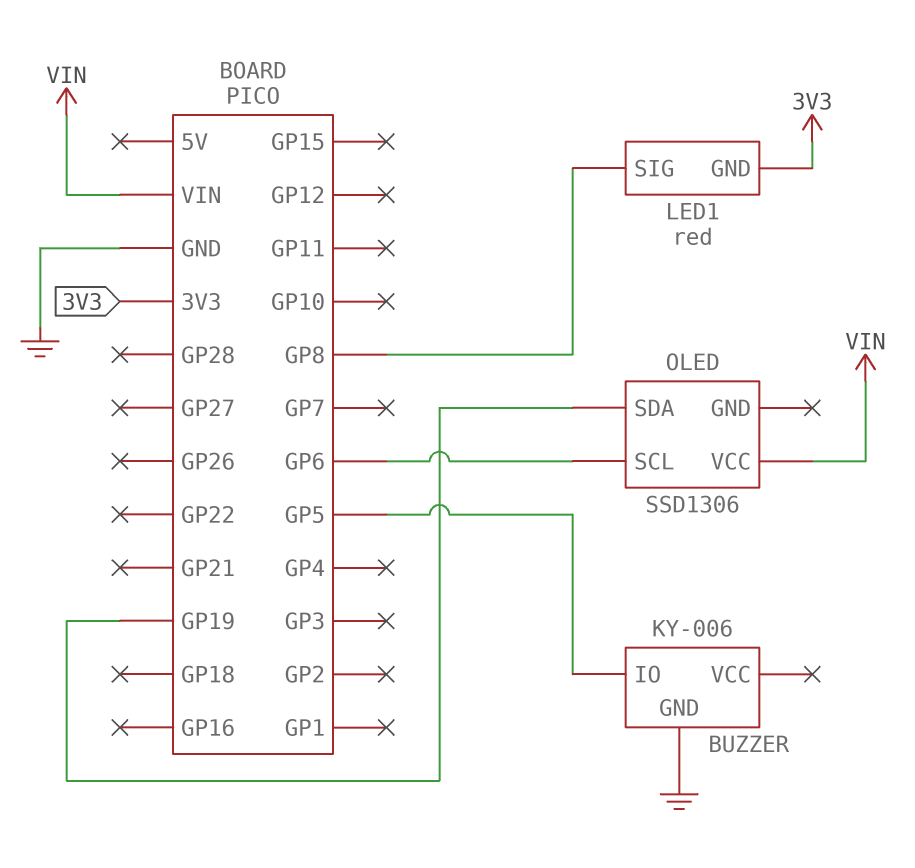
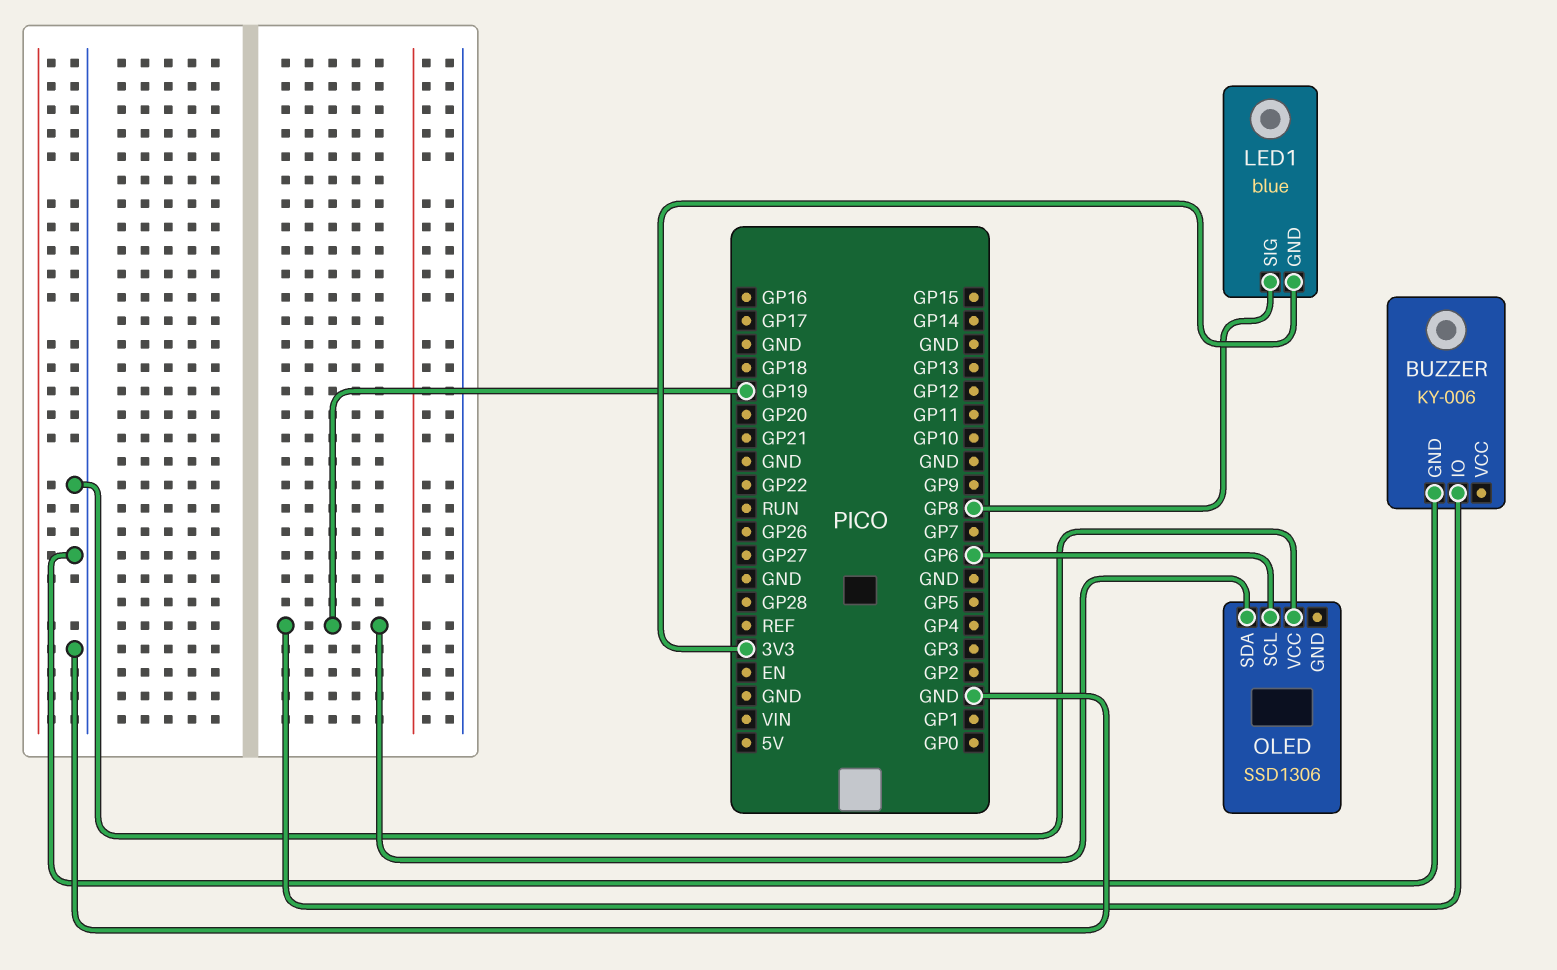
BUZZER pin IO: GP5 -> GP19
LED1: red -> blue
OLED pin VCC: VIN -> GND

